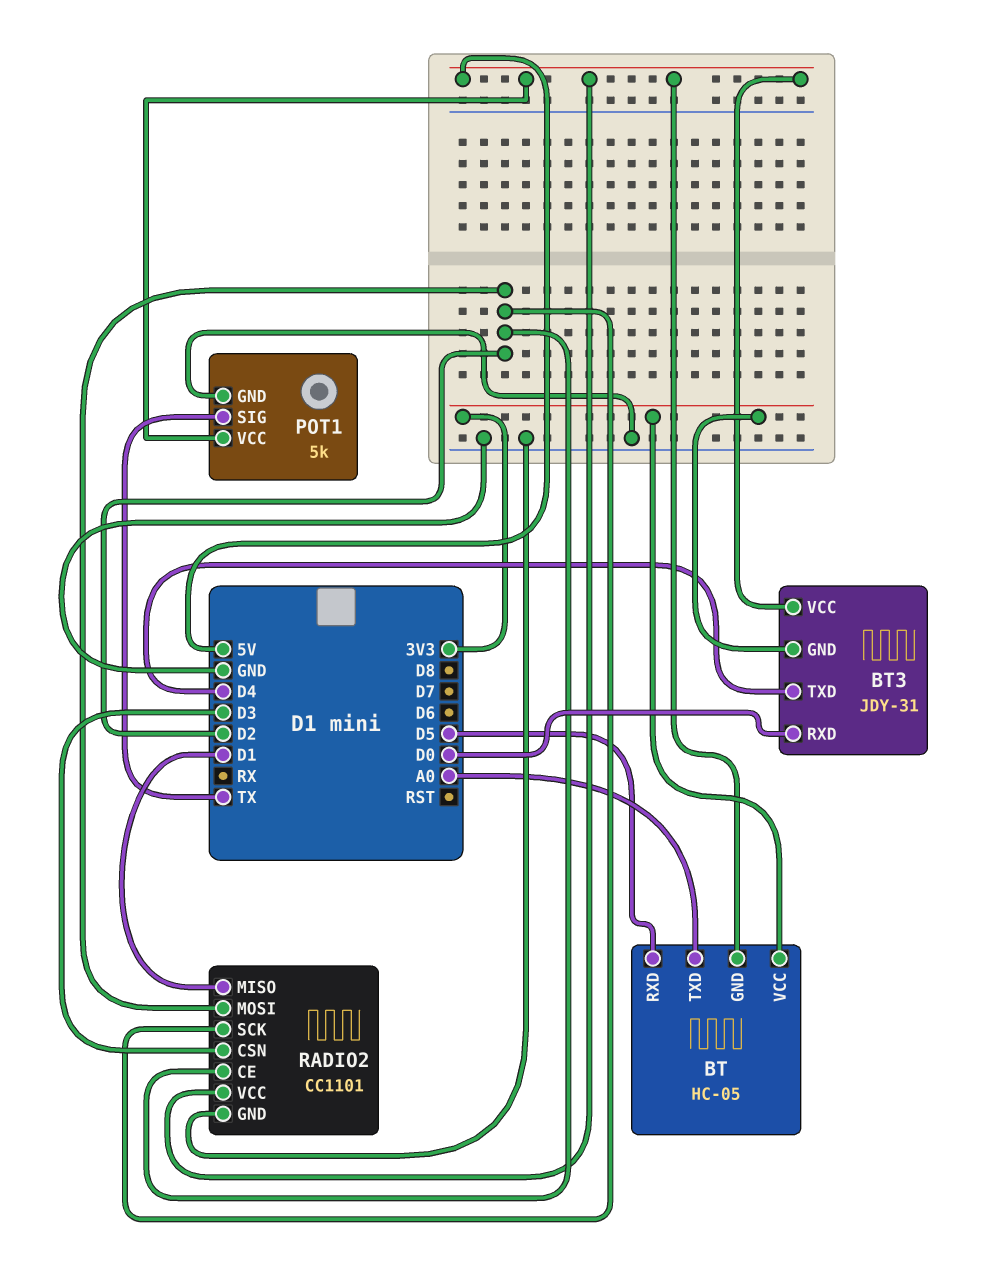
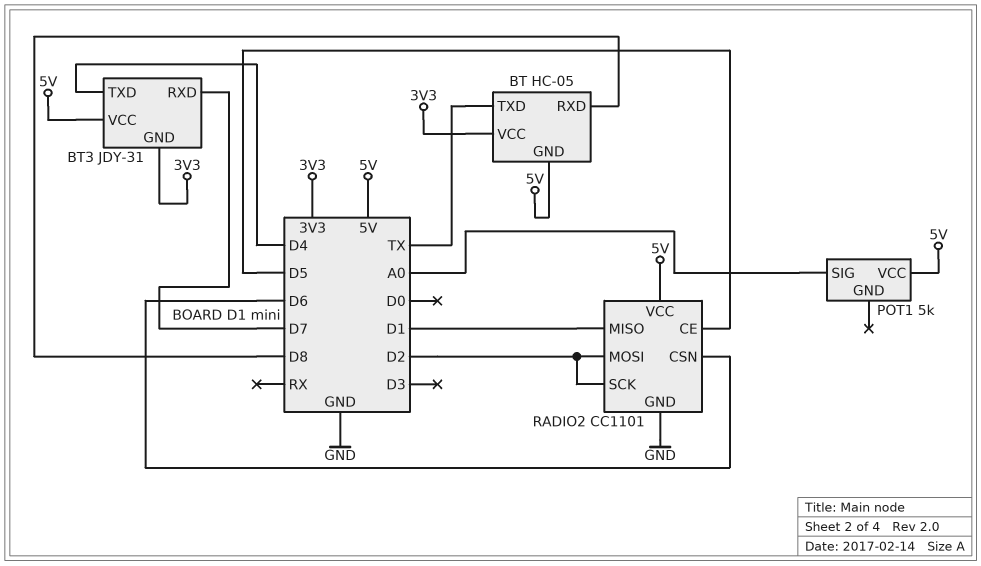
BT pin RXD: D5 -> D8
BT pin TXD: A0 -> TX
BT3 pin RXD: D0 -> D7
POT1 pin GND: GND -> none
POT1 pin SIG: TX -> A0
RADIO2 pin CE: D2 -> D5
RADIO2 pin CSN: D3 -> D6

